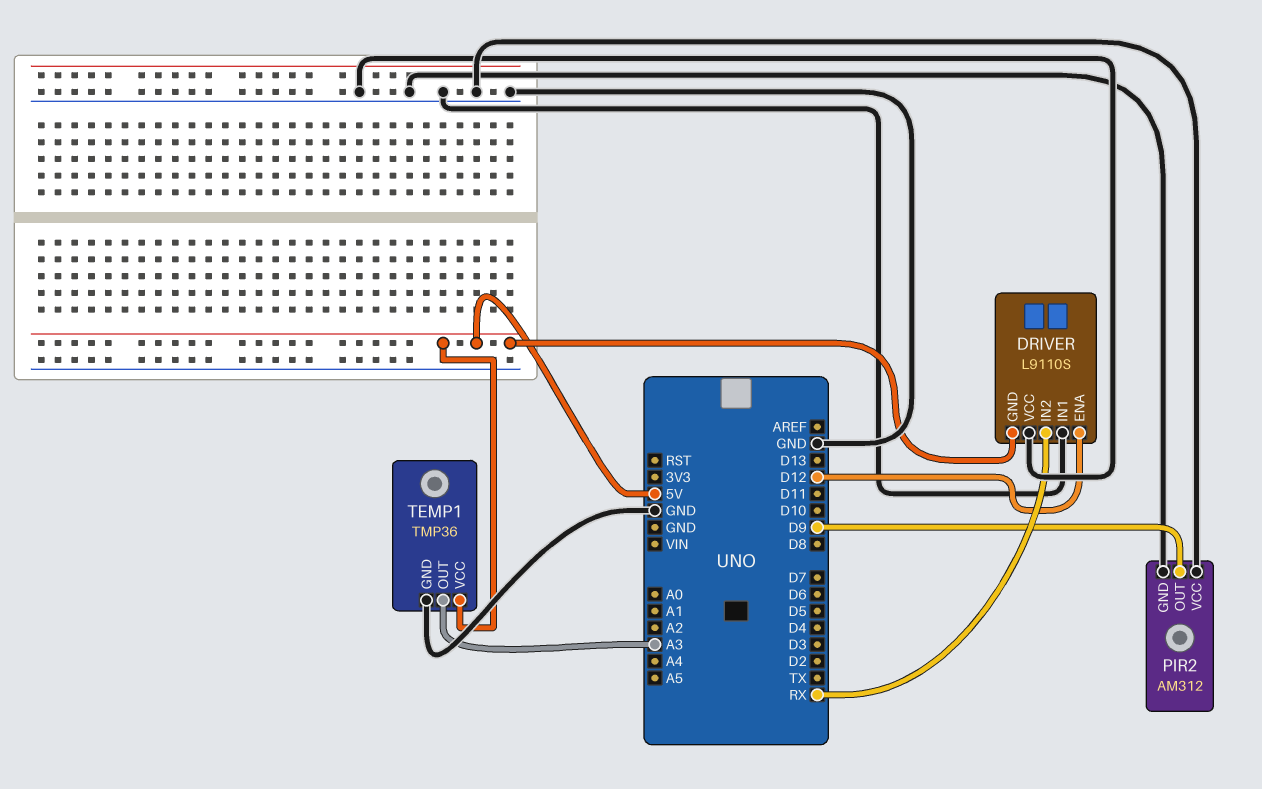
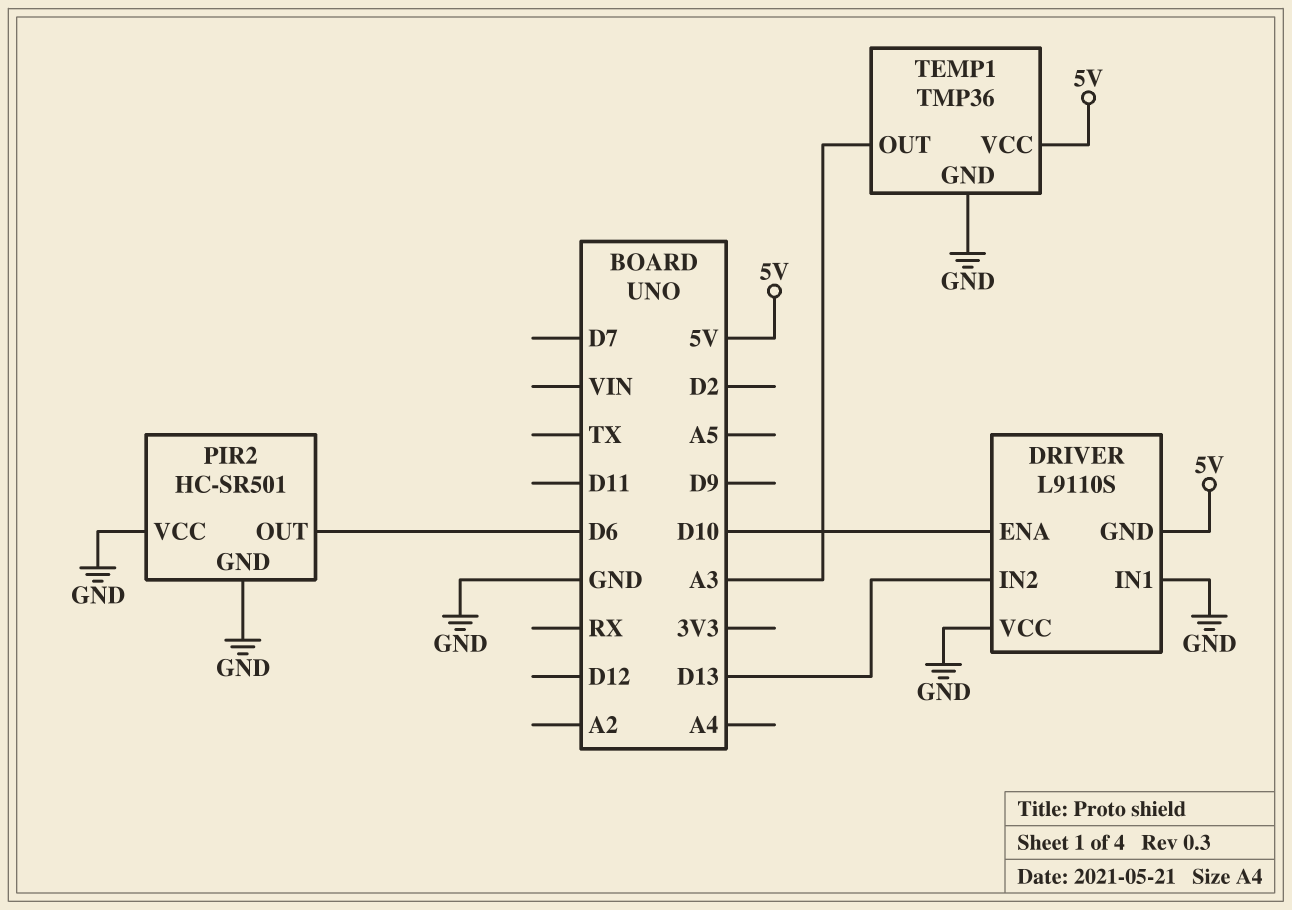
DRIVER pin ENA: D12 -> D10
DRIVER pin IN2: RX -> D13
PIR2: AM312 -> HC-SR501
PIR2 pin OUT: D9 -> D6

